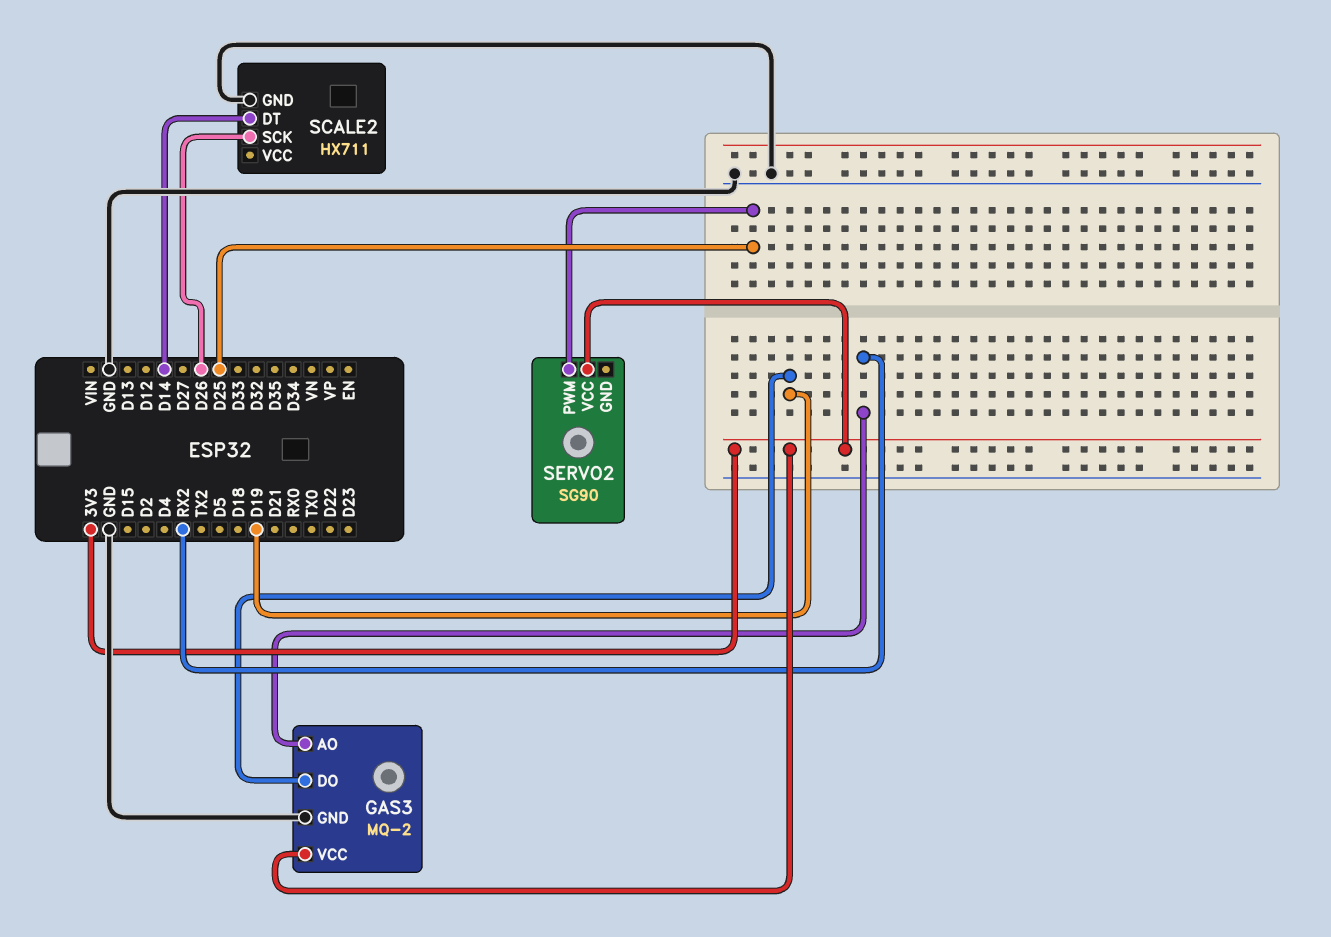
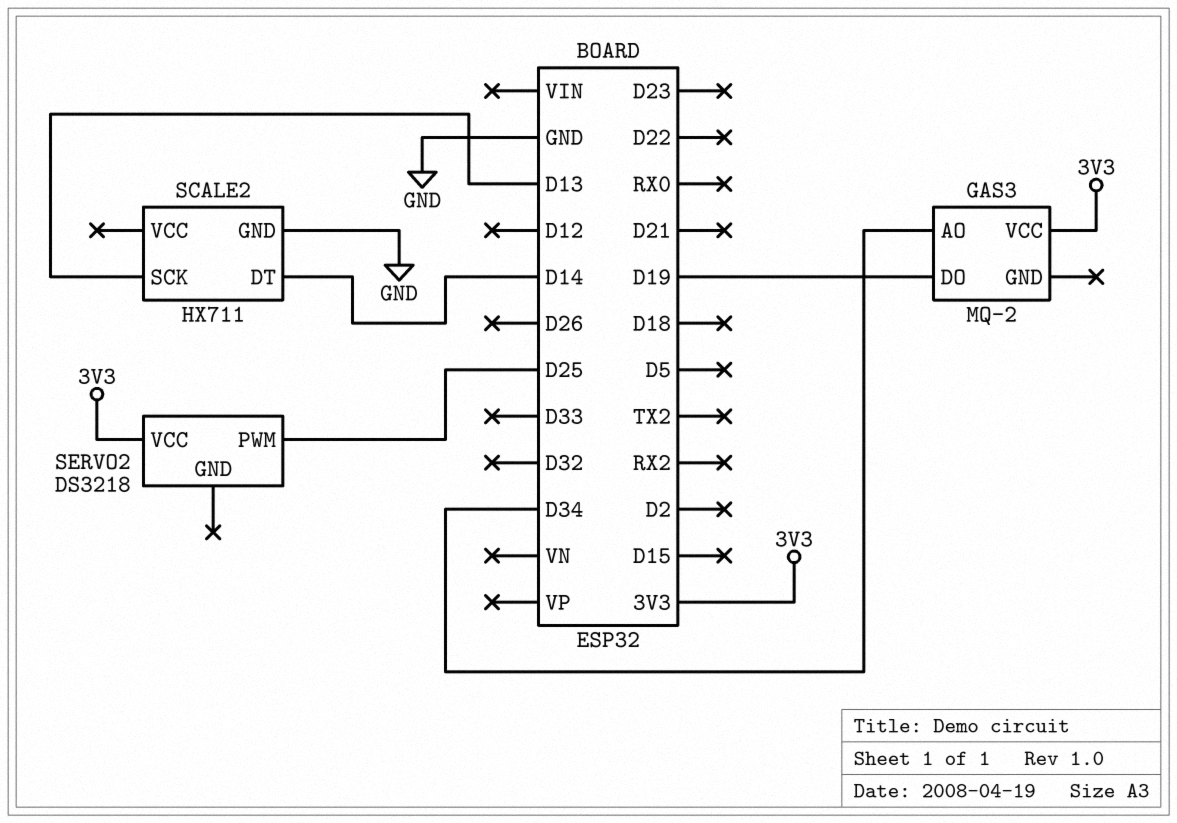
GAS3 pin AO: RX2 -> D34
GAS3 pin GND: GND -> none
SCALE2 pin SCK: D26 -> D13
SERVO2: SG90 -> DS3218

